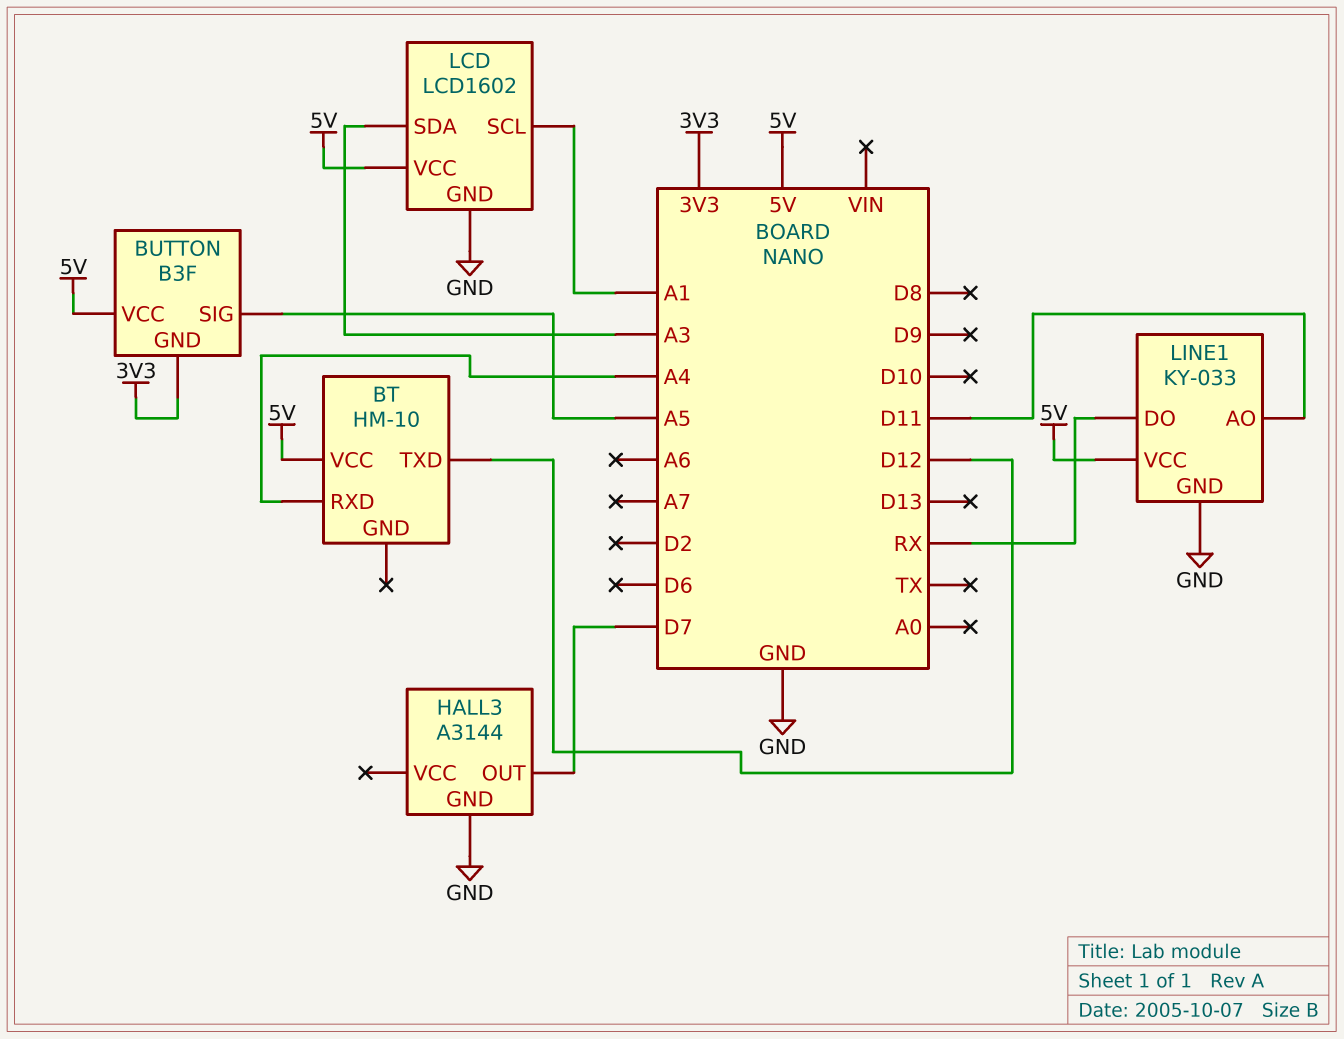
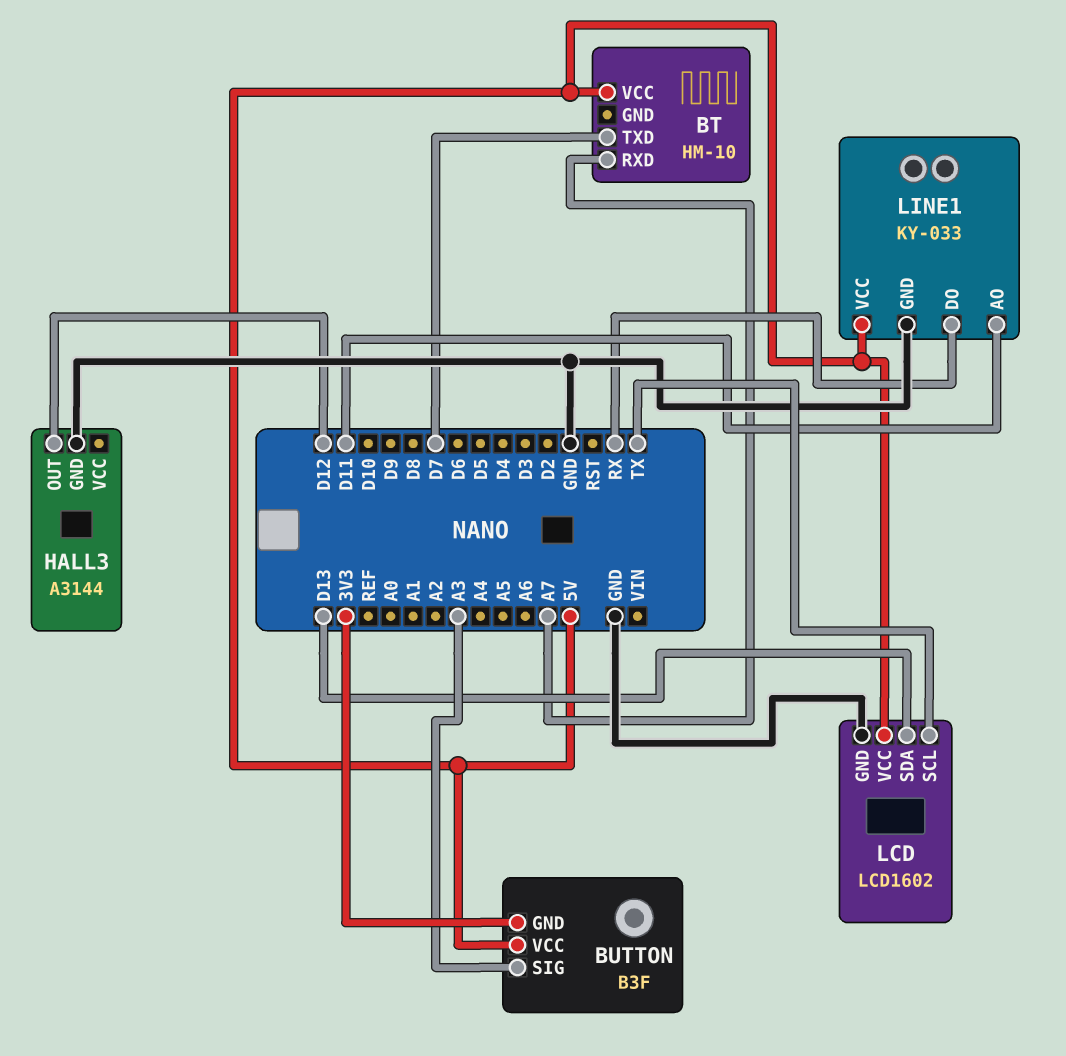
BT pin RXD: A4 -> A7
BT pin TXD: D12 -> D7
BUTTON pin SIG: A5 -> A3
HALL3 pin OUT: D7 -> D12
LCD pin SCL: A1 -> TX
LCD pin SDA: A3 -> D13

